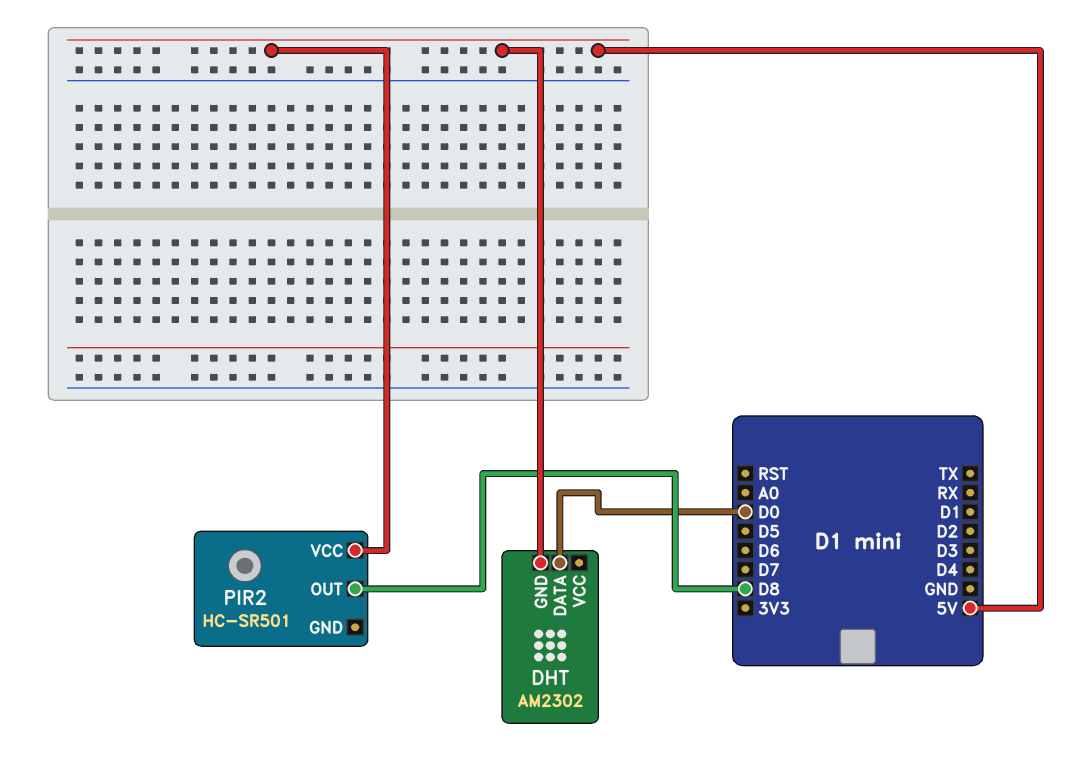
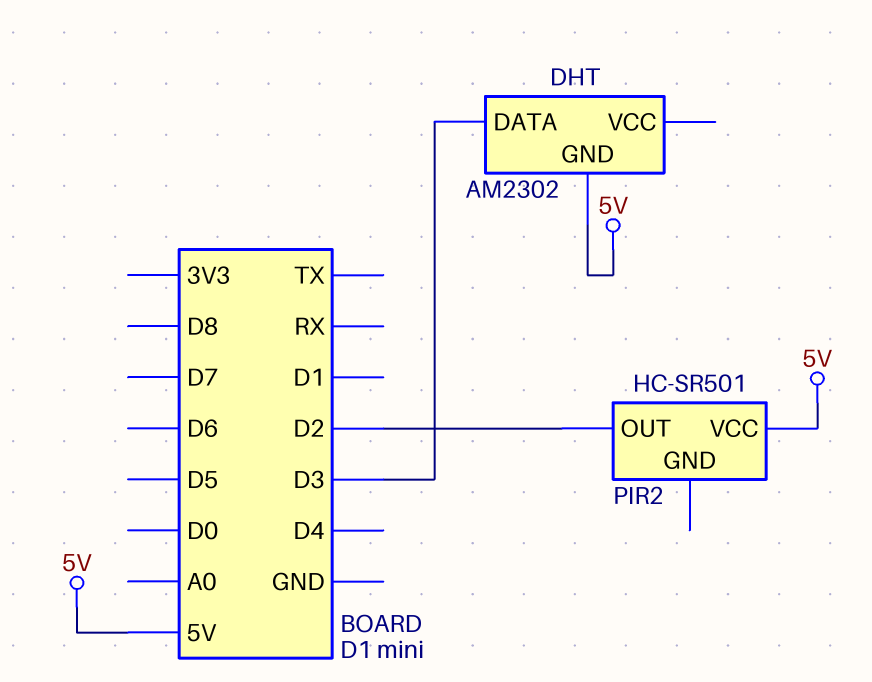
DHT pin DATA: D0 -> D3
PIR2 pin OUT: D8 -> D2

